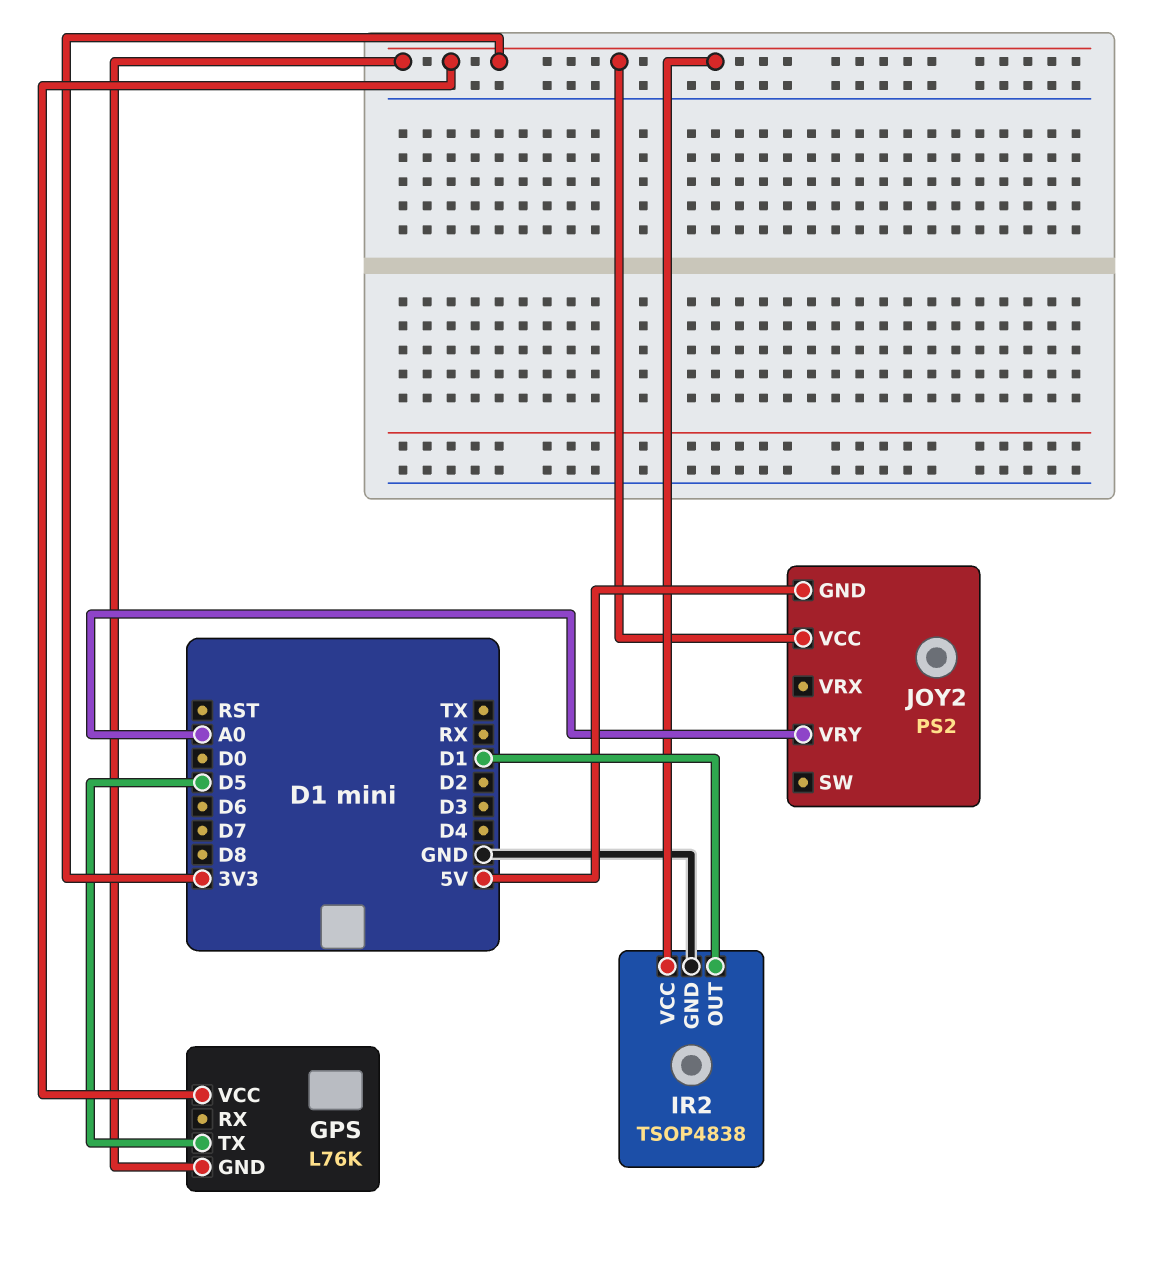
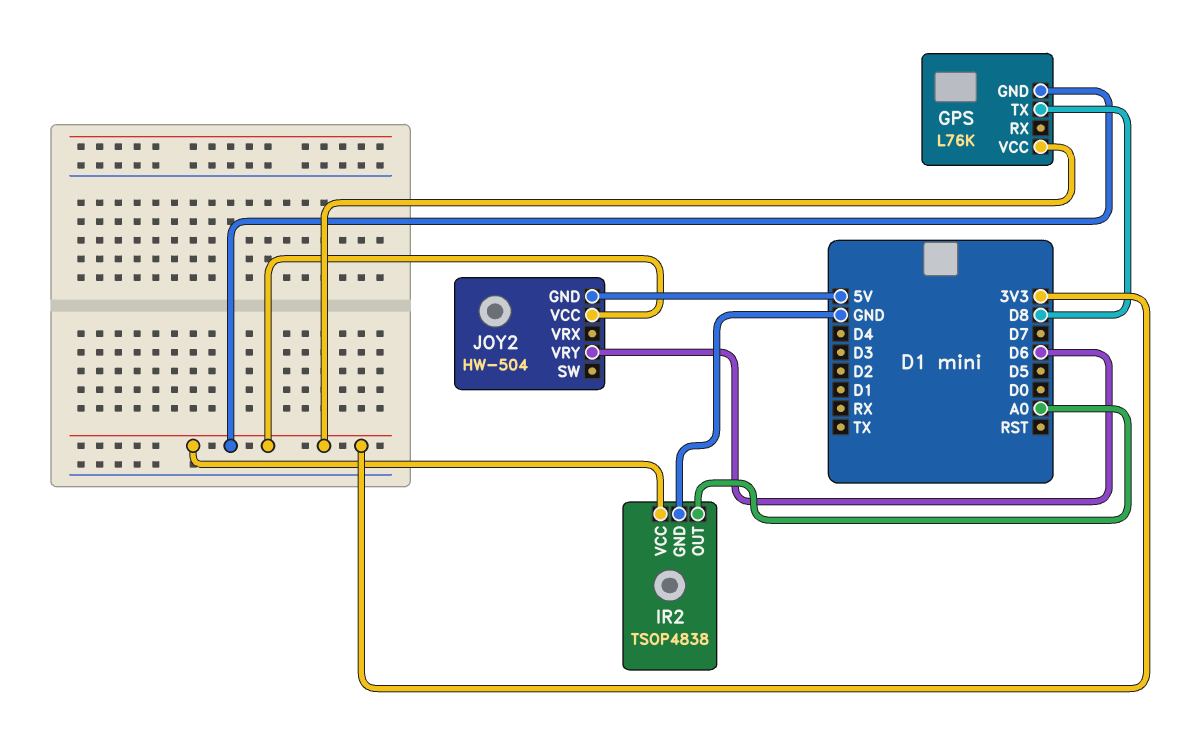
GPS pin TX: D5 -> D8
IR2 pin OUT: D1 -> A0
JOY2: PS2 -> HW-504
JOY2 pin VRY: A0 -> D6

